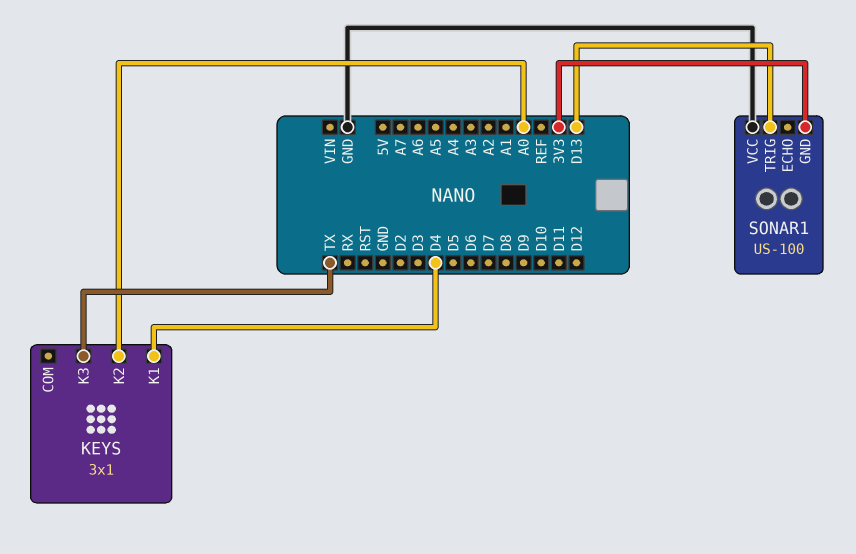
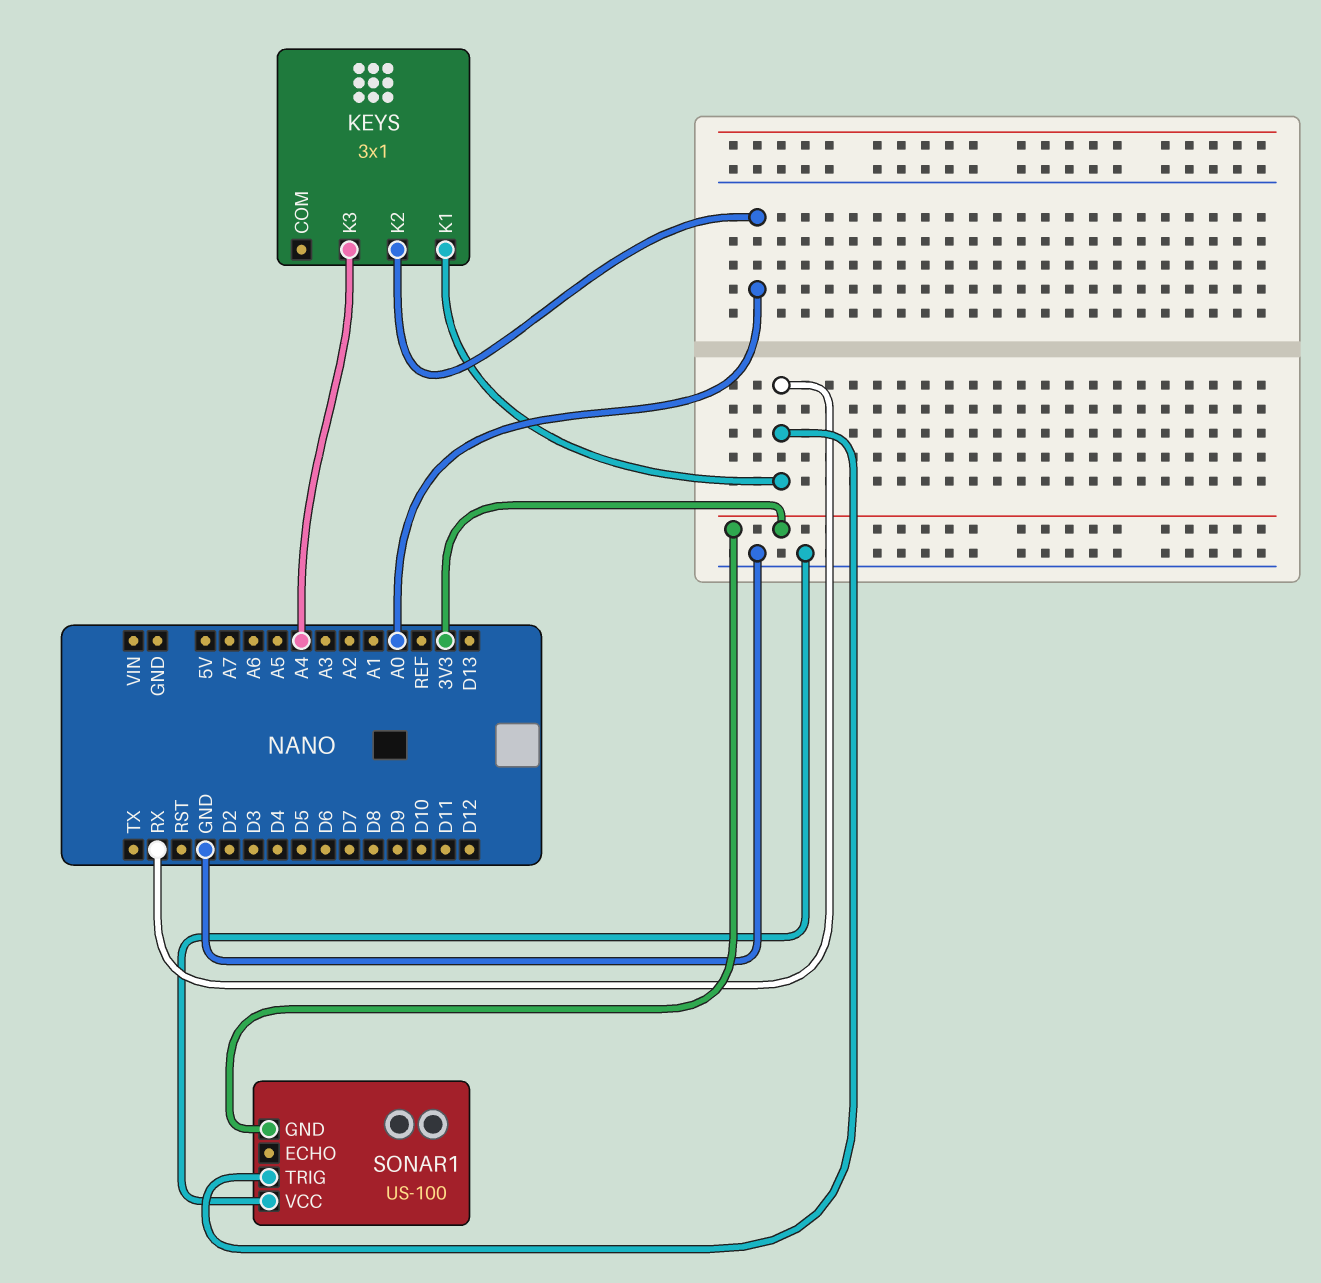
KEYS pin K1: D4 -> RX
KEYS pin K3: TX -> A4
SONAR1 pin TRIG: D13 -> RX

